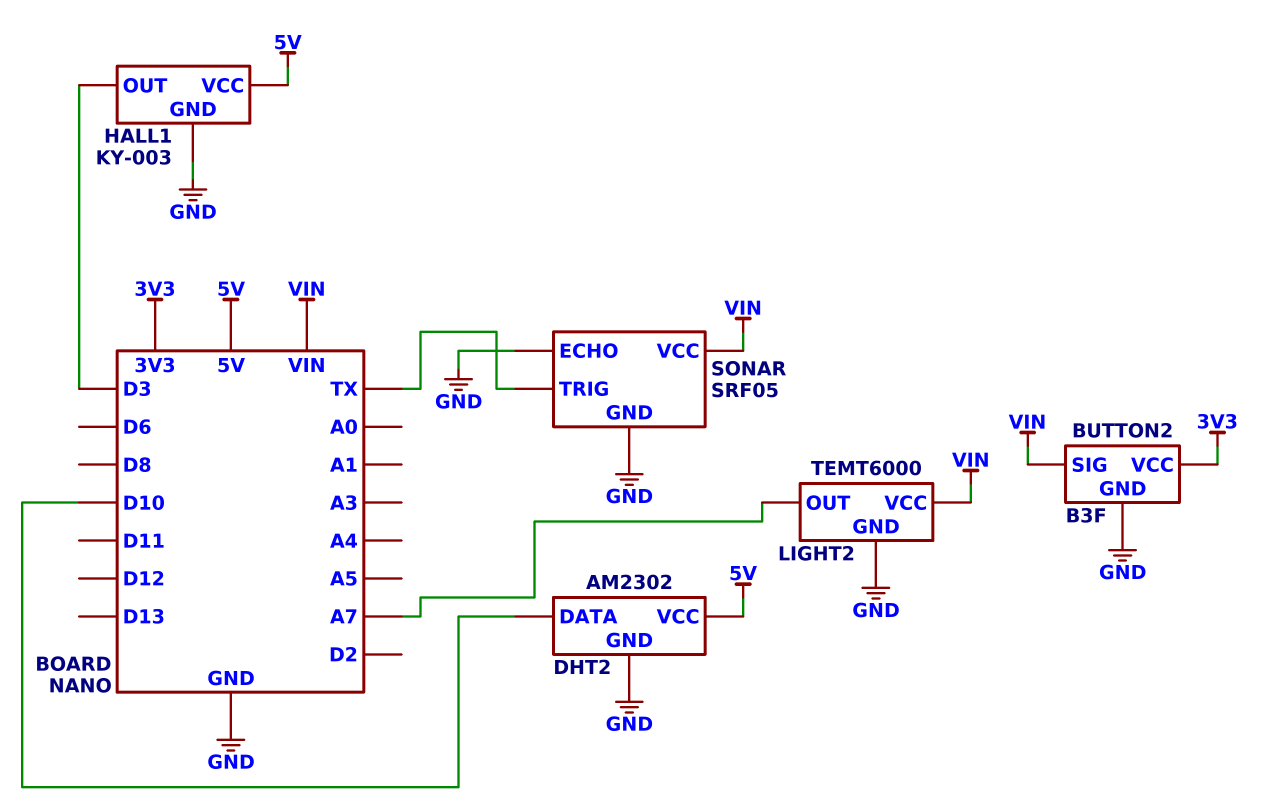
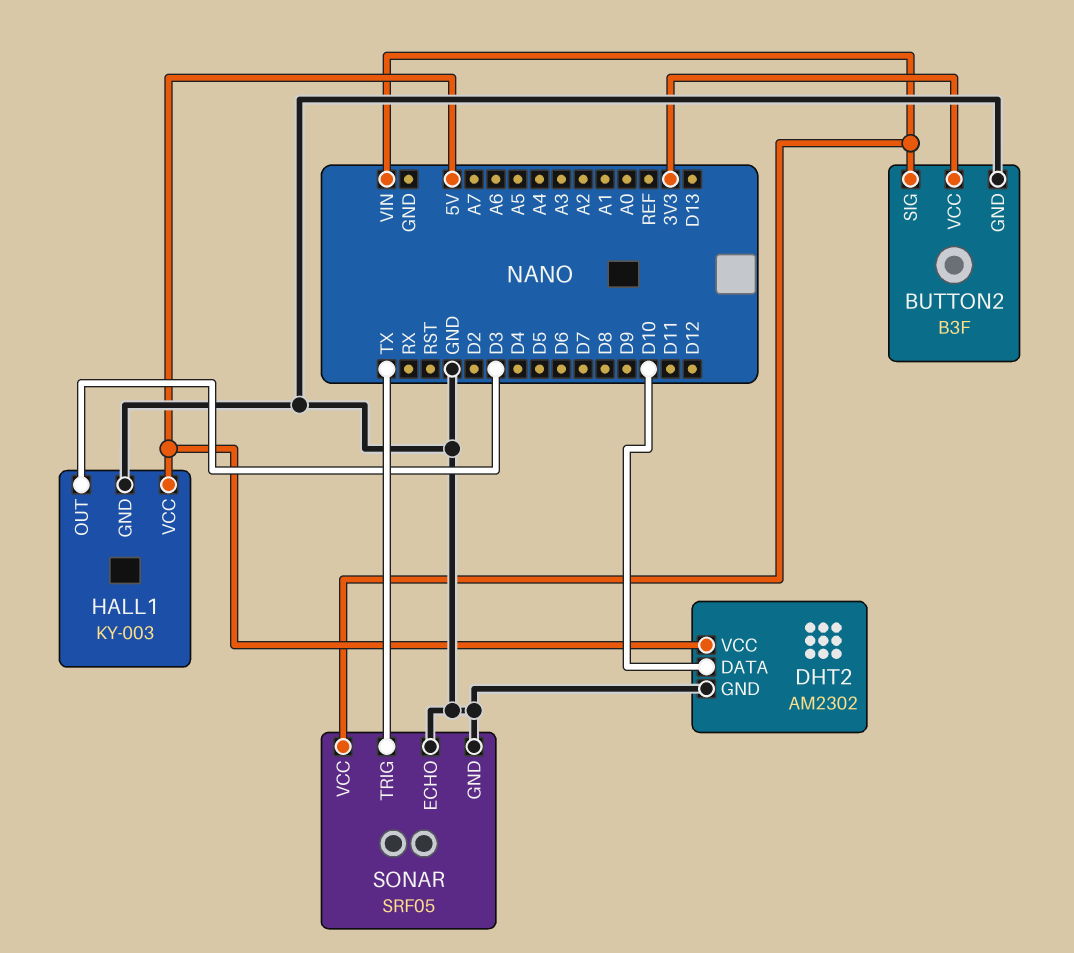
LIGHT2: TEMT6000 -> none
LIGHT2 pin GND: GND -> none
LIGHT2 pin OUT: A7 -> none
LIGHT2 pin VCC: VIN -> none

